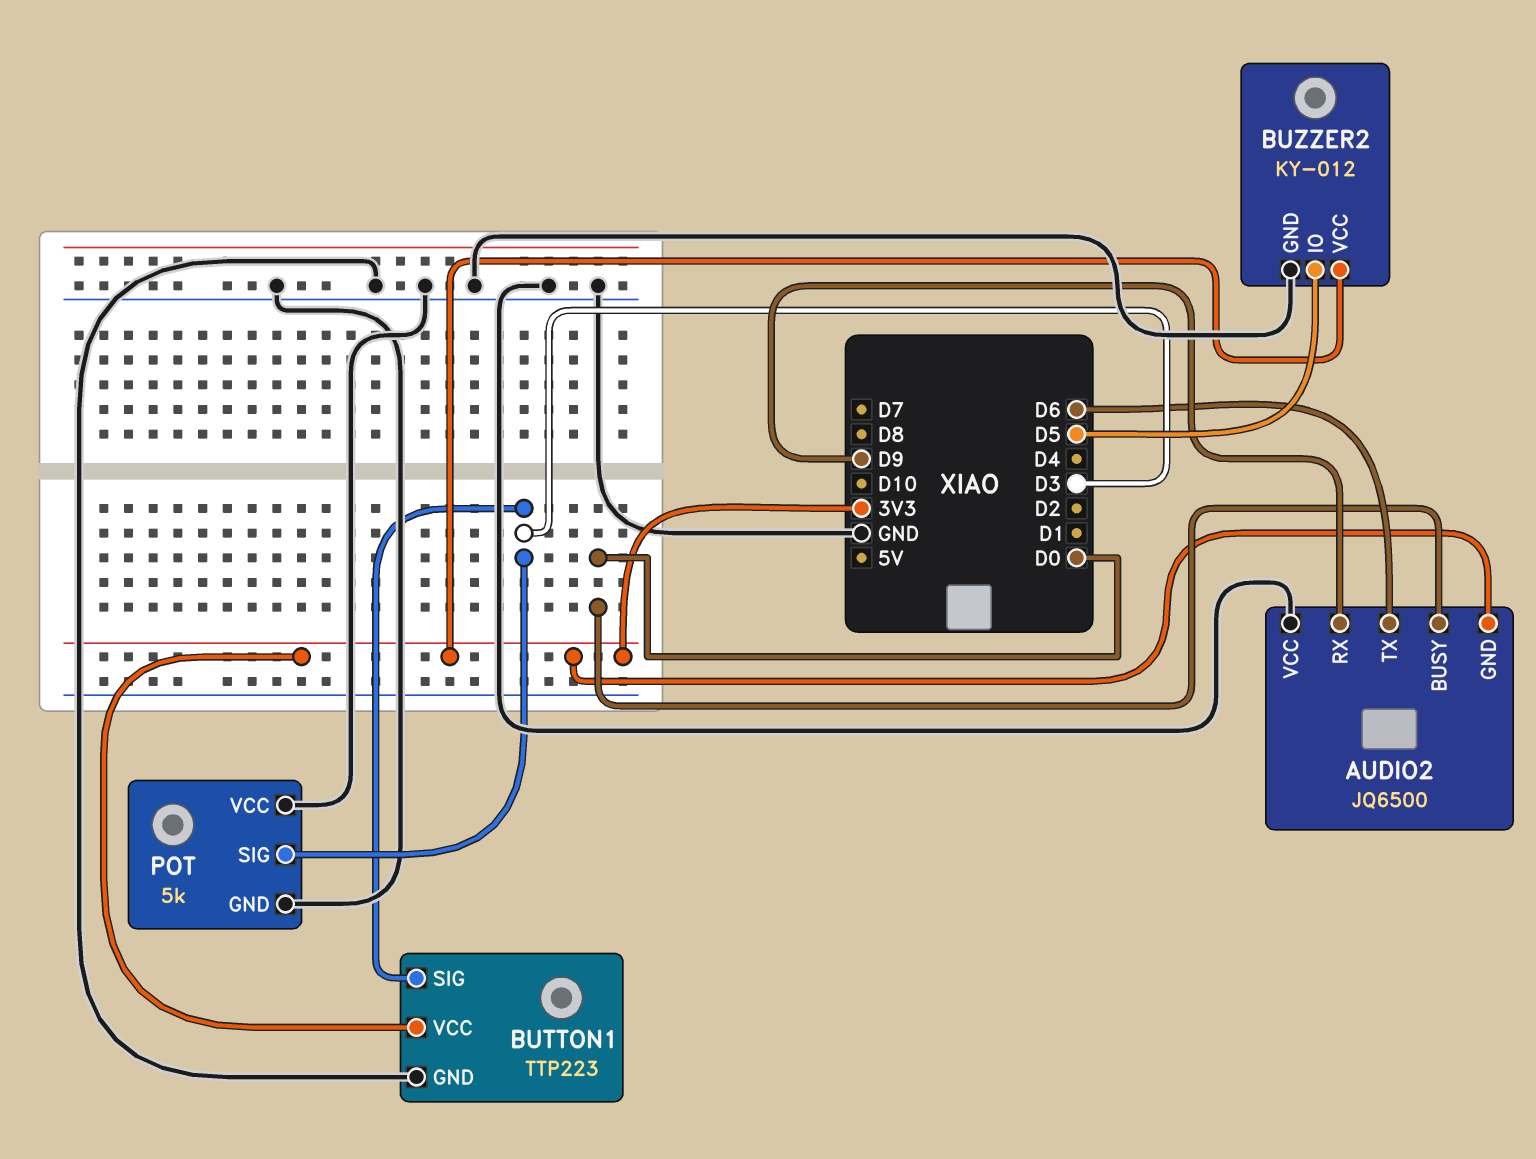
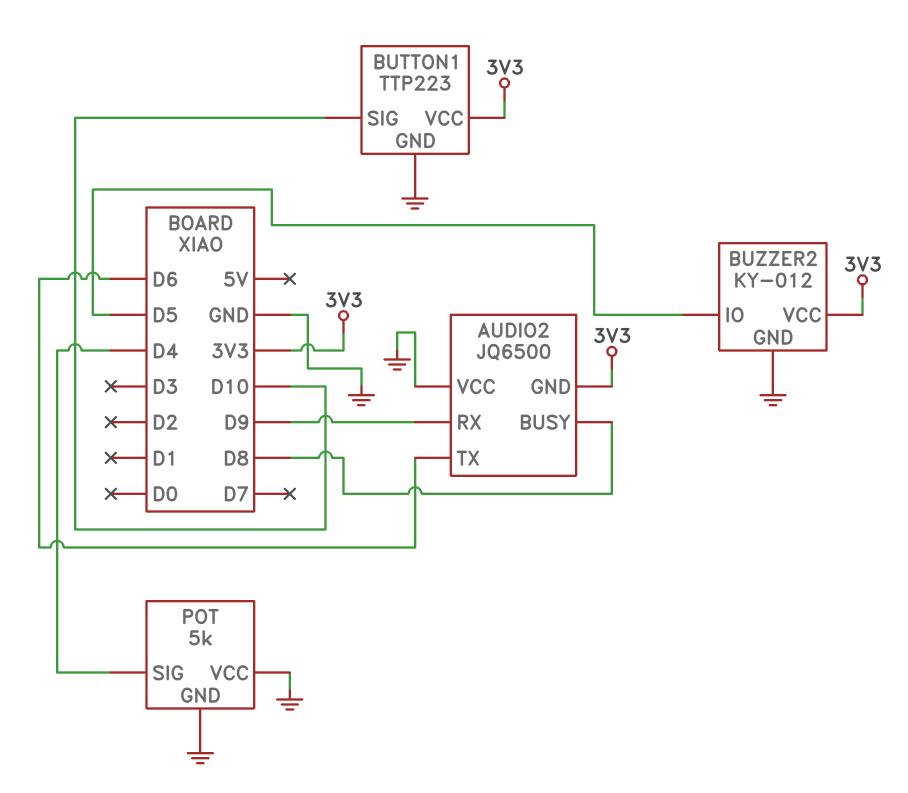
AUDIO2 pin BUSY: D0 -> D8
BUTTON1 pin SIG: D3 -> D10
POT pin SIG: D3 -> D4

